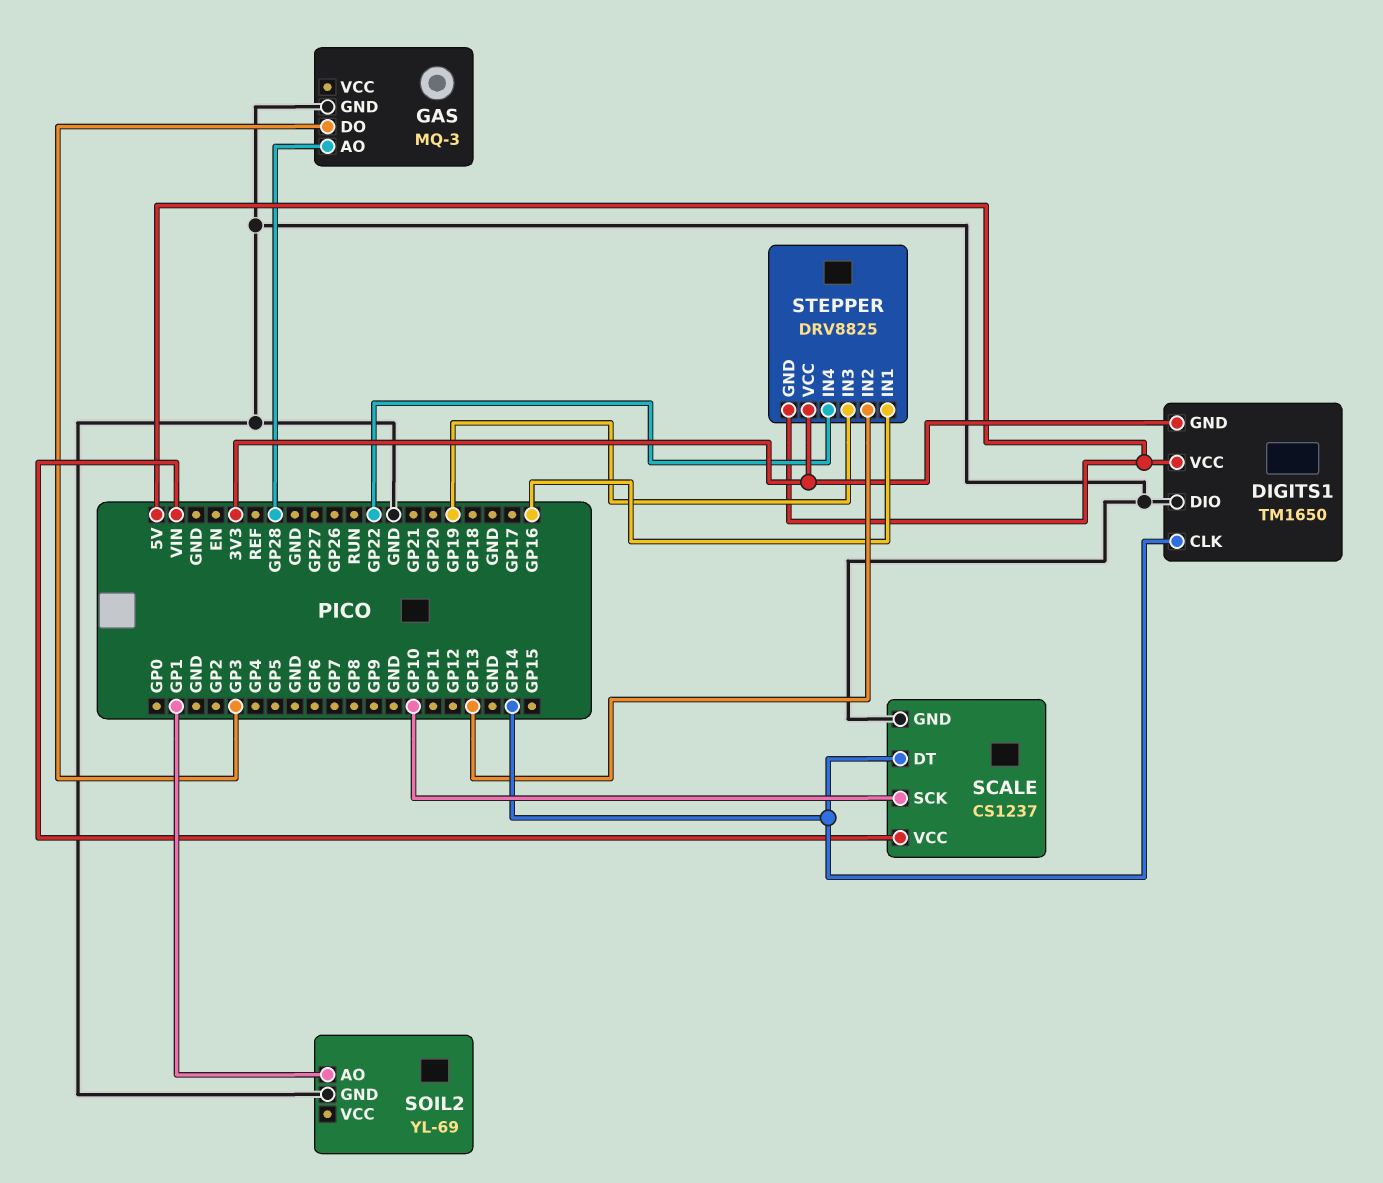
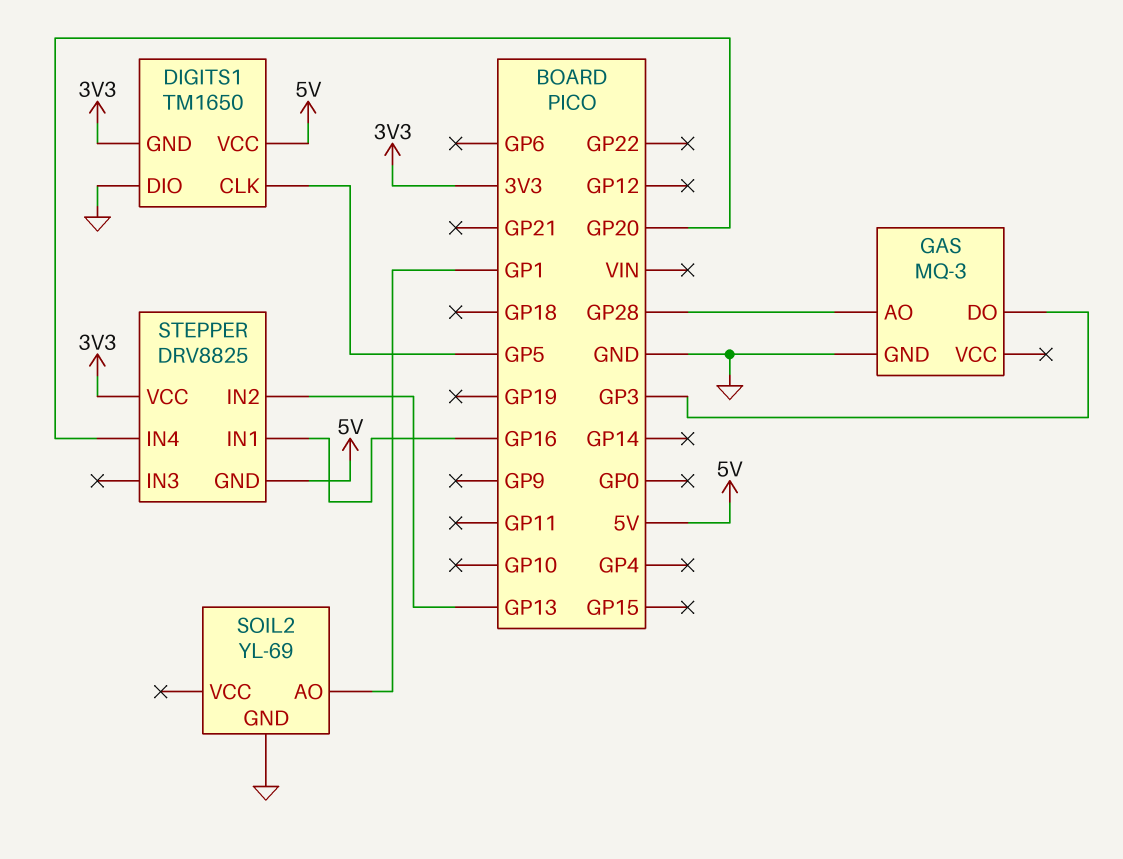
DIGITS1 pin CLK: GP14 -> GP5
SCALE: CS1237 -> none
SCALE pin DT: GP14 -> none
SCALE pin GND: GND -> none
SCALE pin SCK: GP10 -> none
SCALE pin VCC: VIN -> none
STEPPER pin IN3: GP19 -> none
STEPPER pin IN4: GP22 -> GP20

